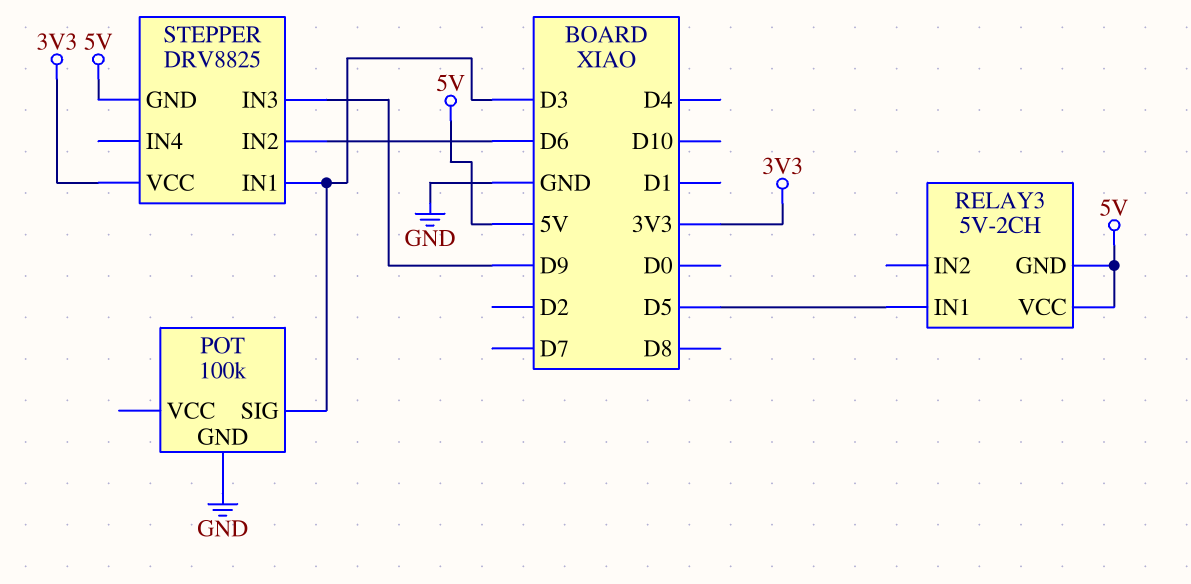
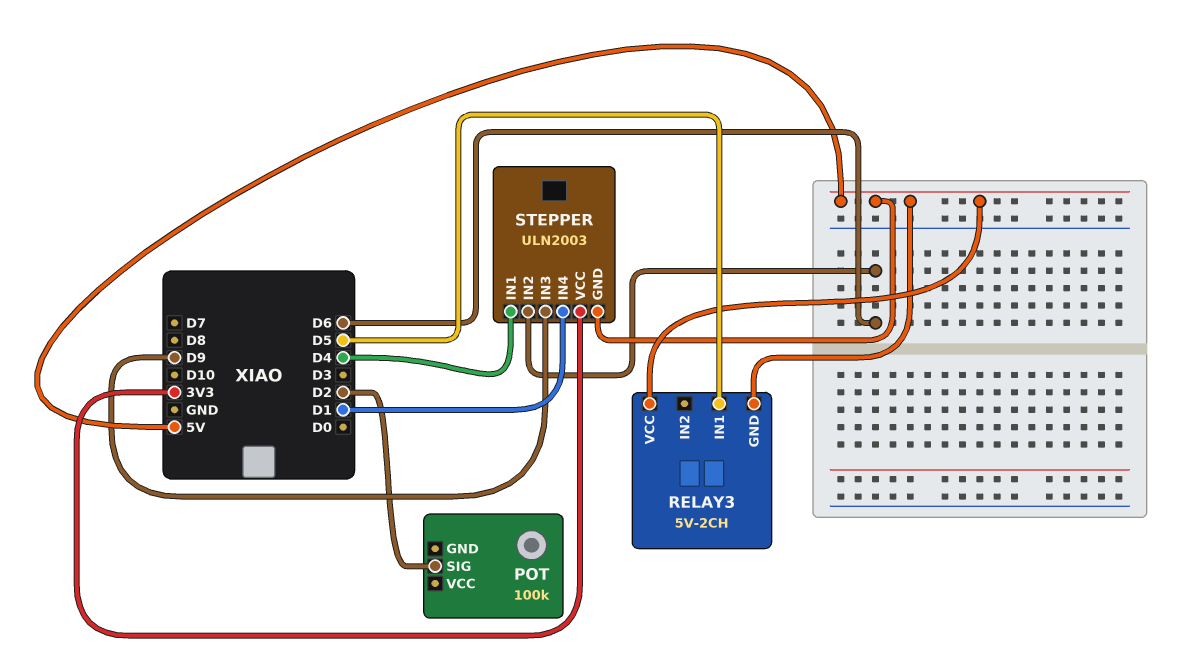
POT pin GND: GND -> none
POT pin SIG: D3 -> D2
STEPPER: DRV8825 -> ULN2003
STEPPER pin IN1: D3 -> D4
STEPPER pin IN4: none -> D1

